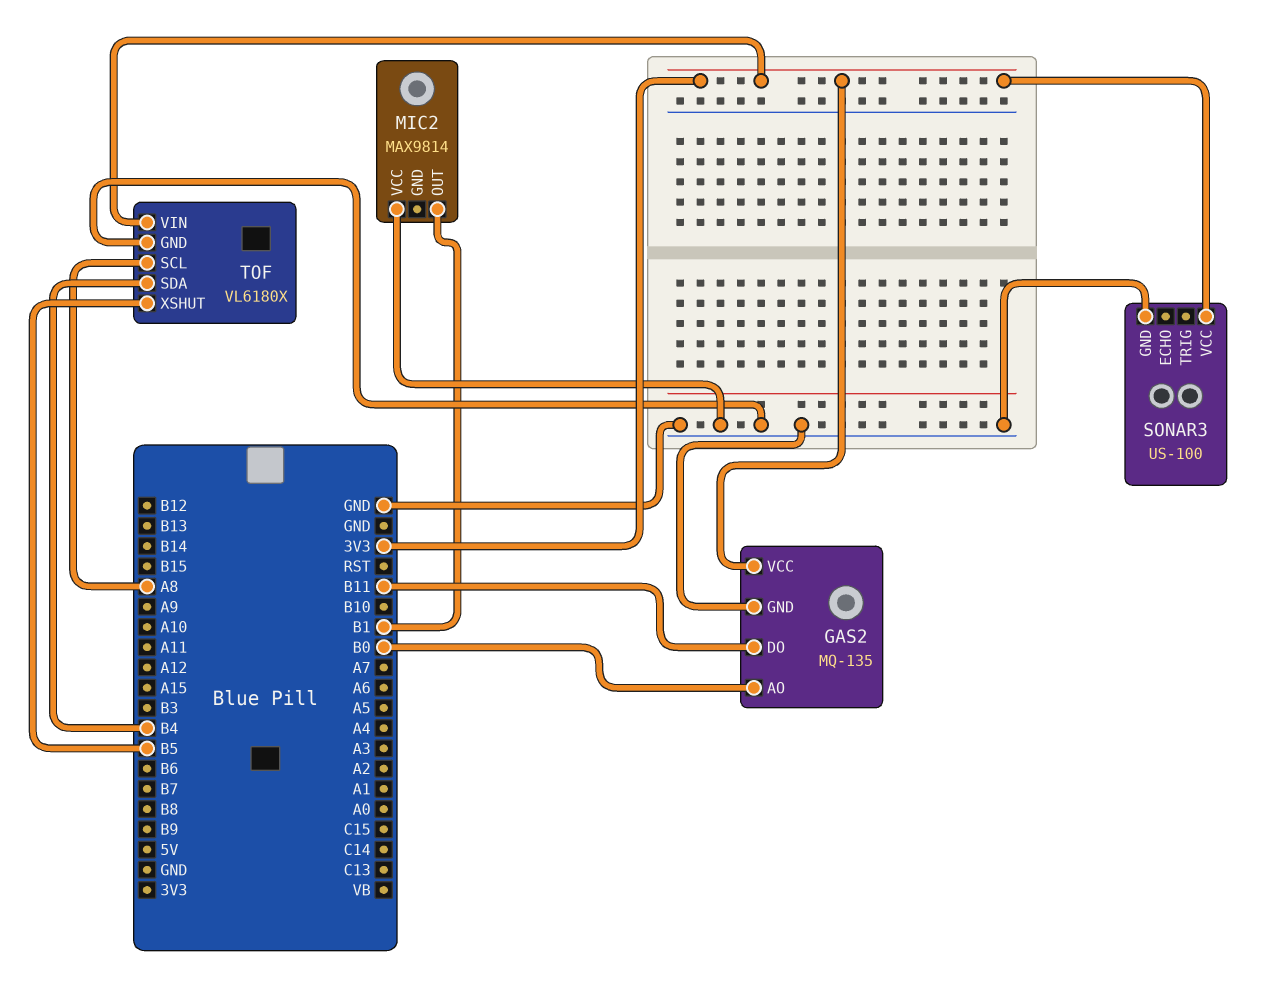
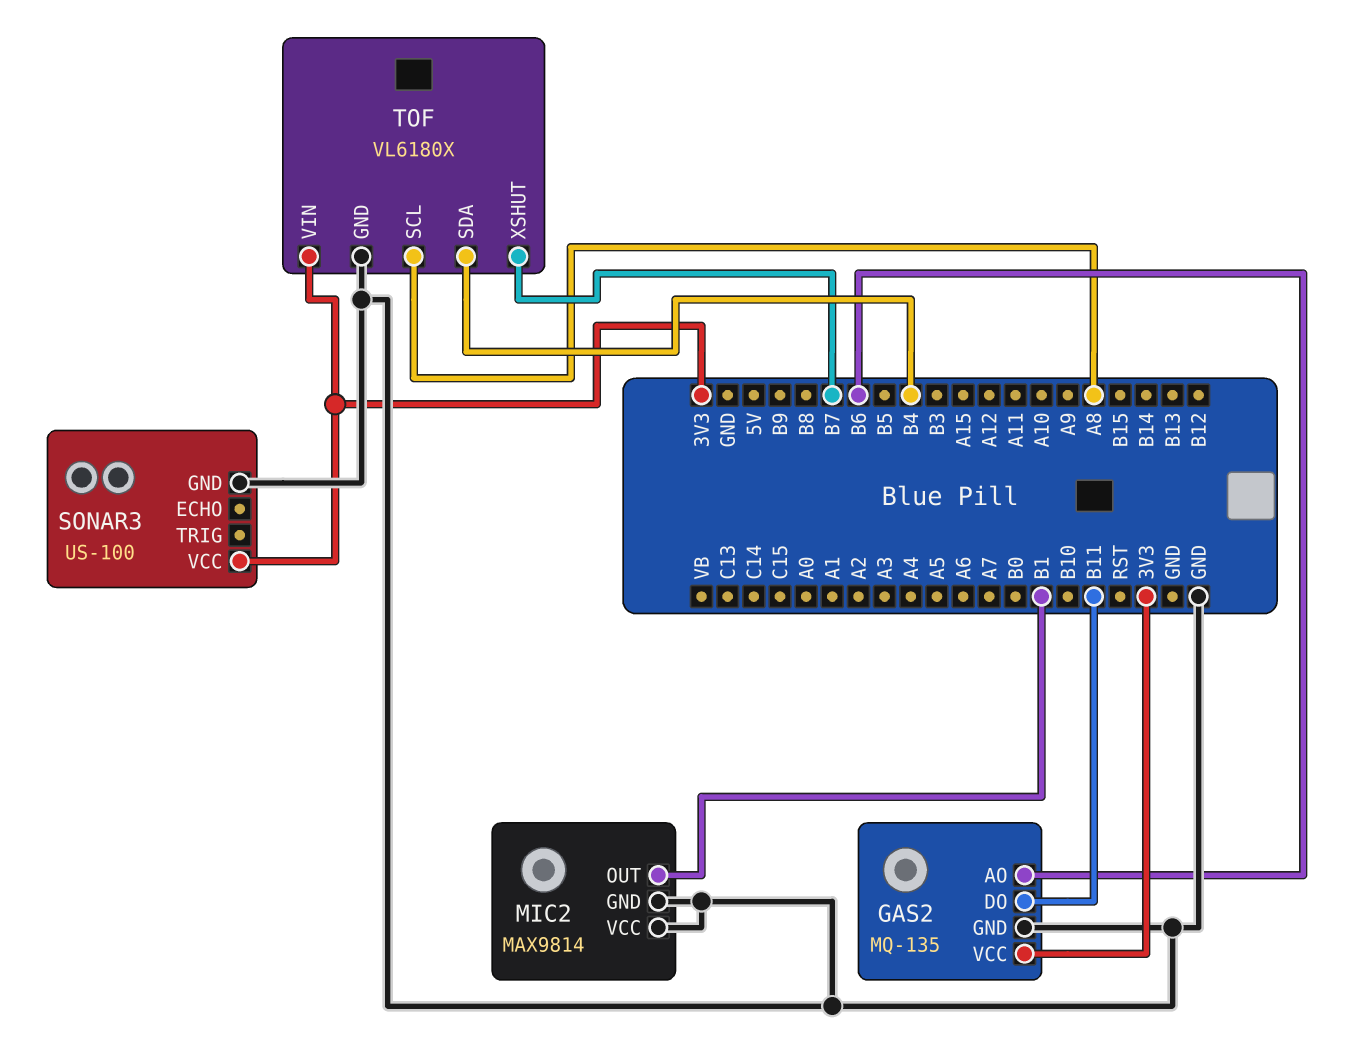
GAS2 pin AO: B0 -> B6
MIC2 pin GND: none -> GND
TOF pin XSHUT: B5 -> B7

